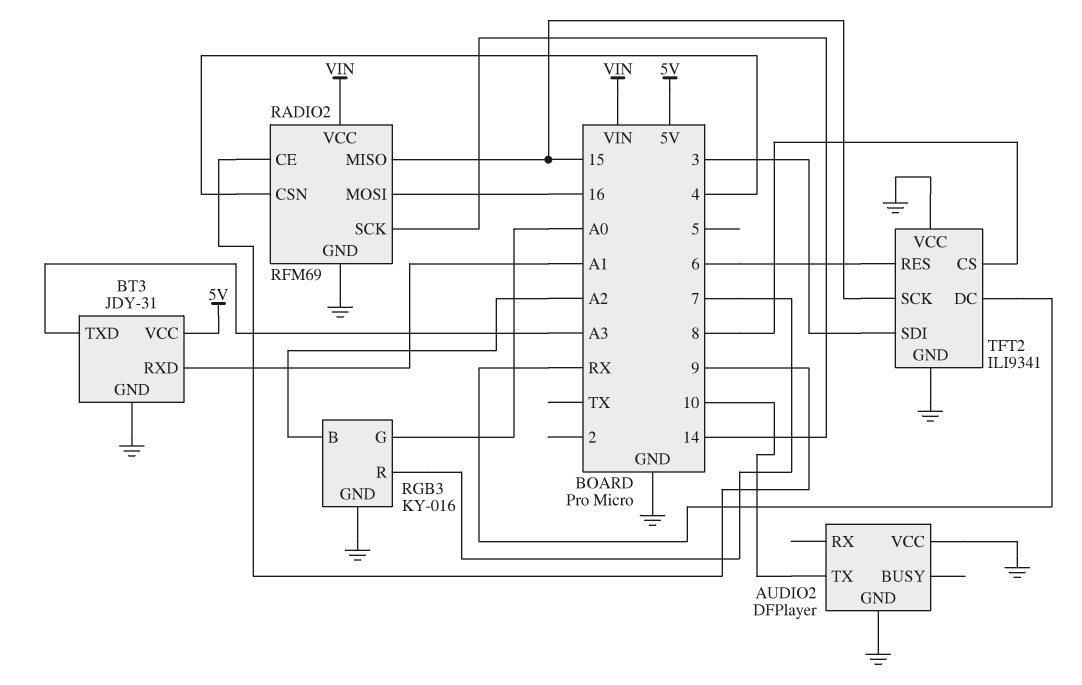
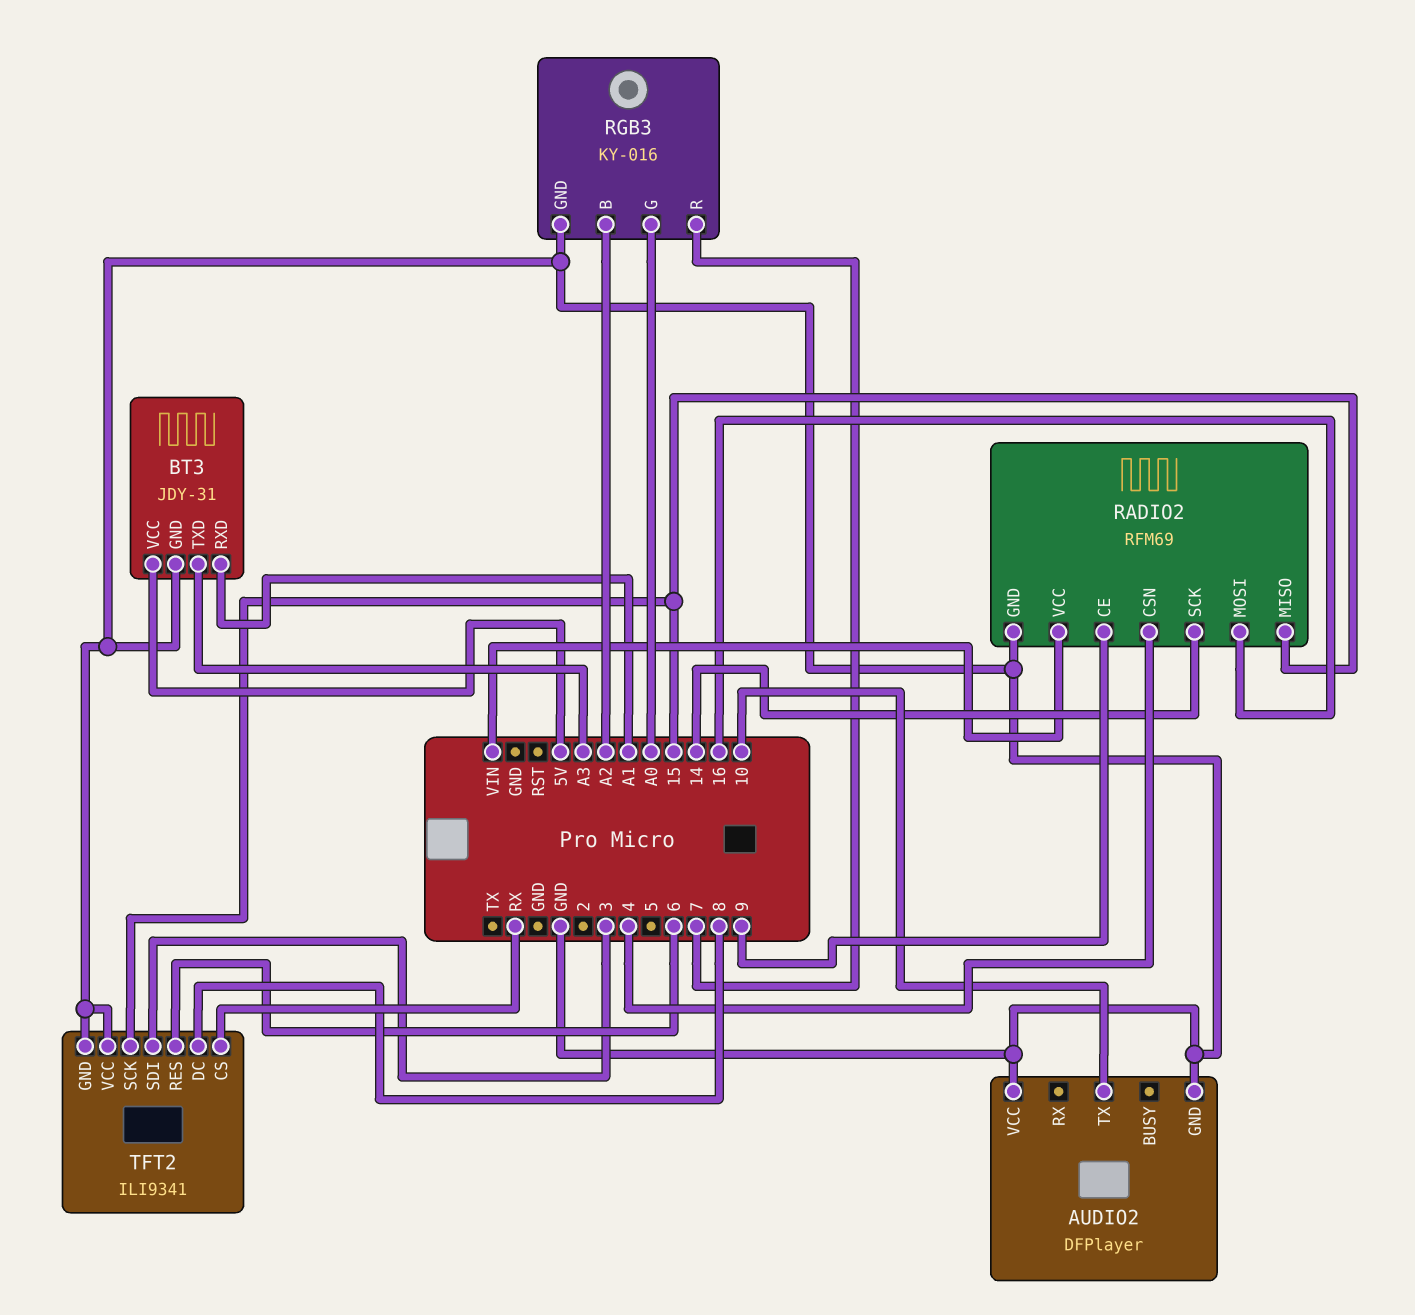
TFT2 pin CS: 8 -> RX
TFT2 pin DC: RX -> 8

